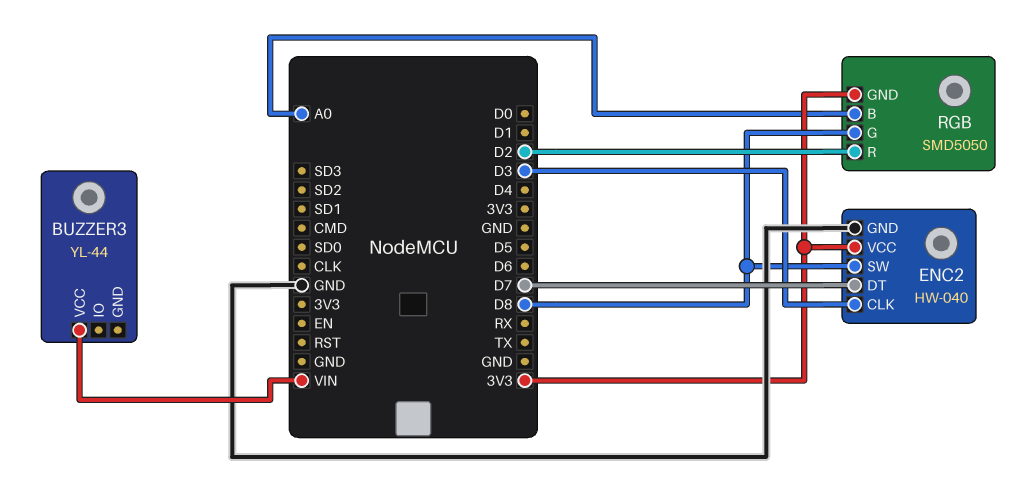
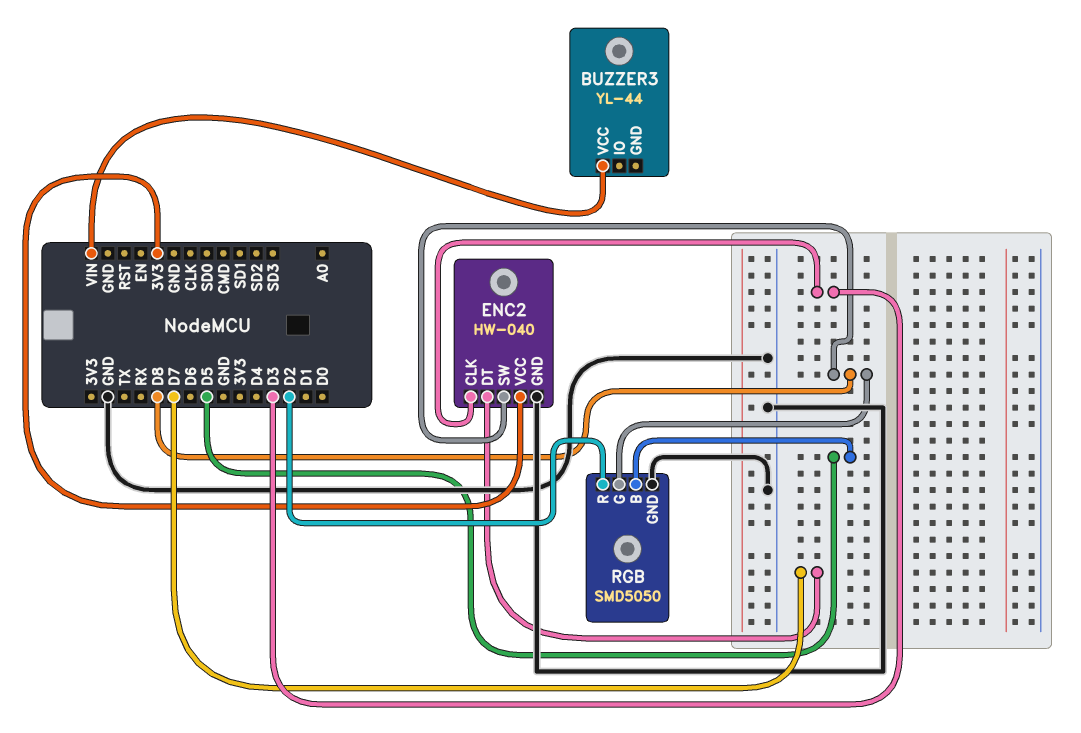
RGB pin B: A0 -> D5
RGB pin GND: 3V3 -> GND

